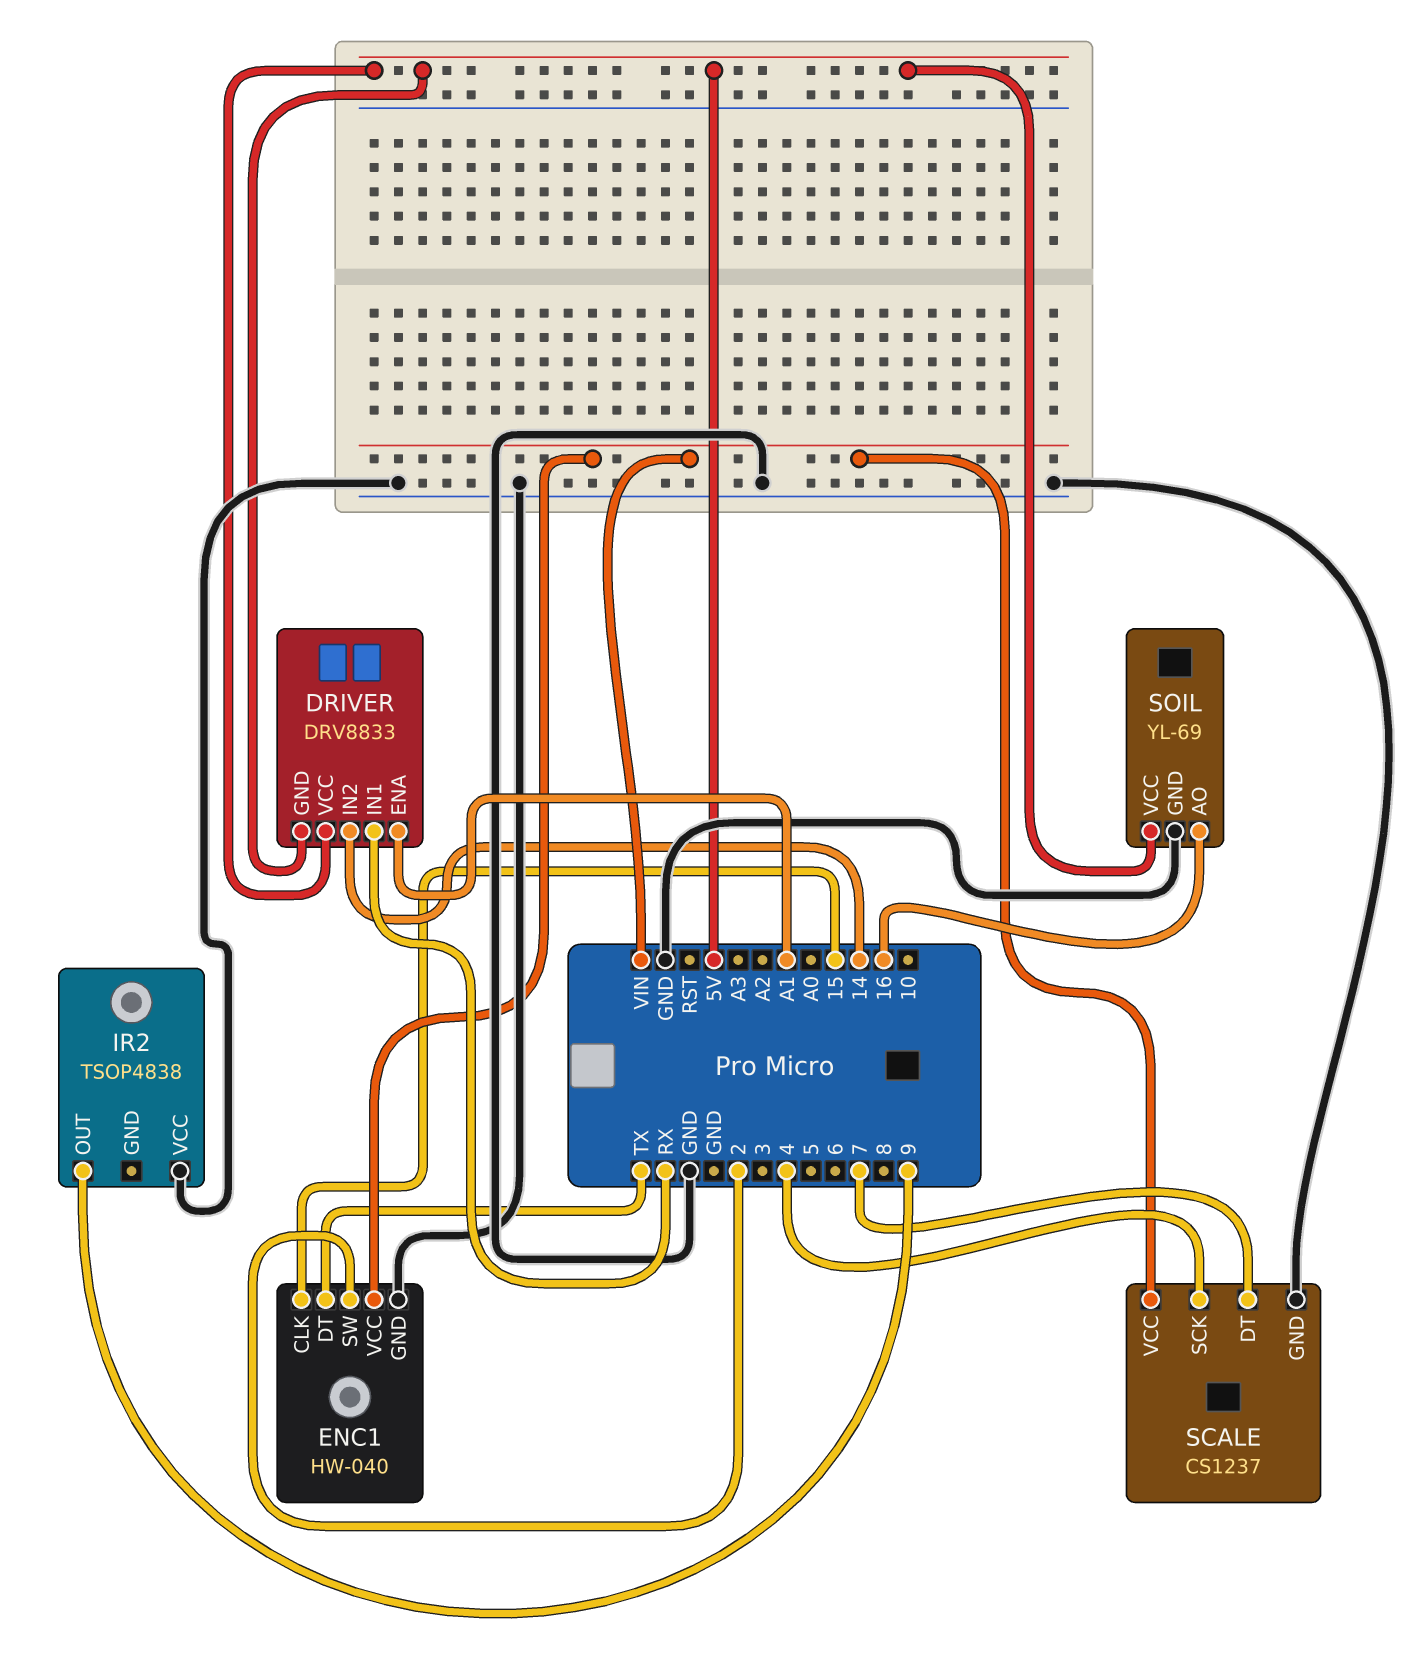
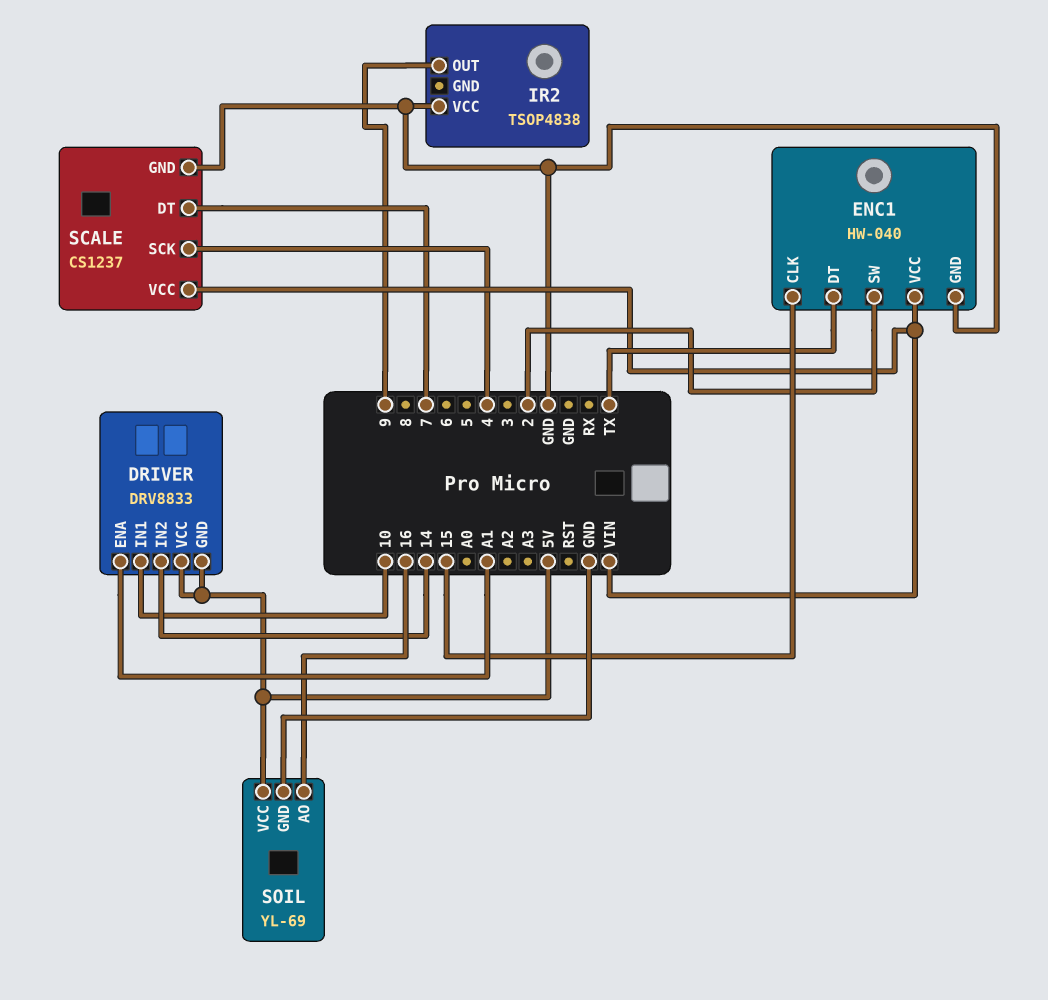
DRIVER pin IN1: RX -> 10

